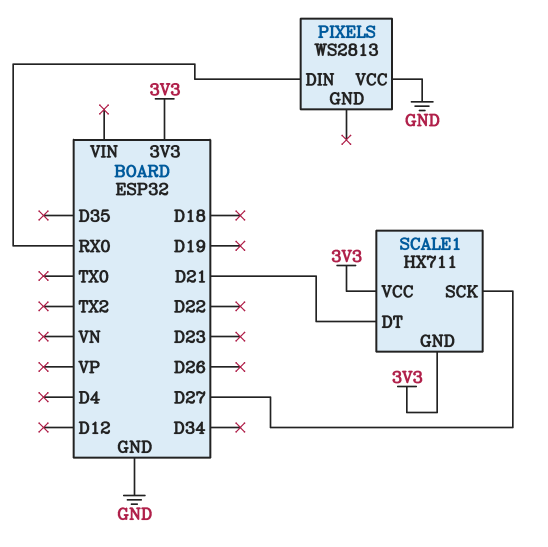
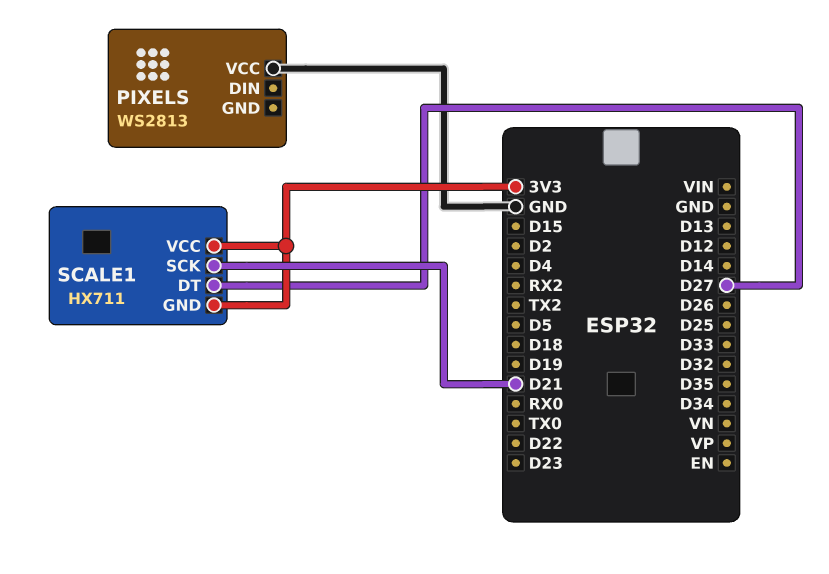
PIXELS pin DIN: RX0 -> none
SCALE1 pin DT: D21 -> D27
SCALE1 pin SCK: D27 -> D21

